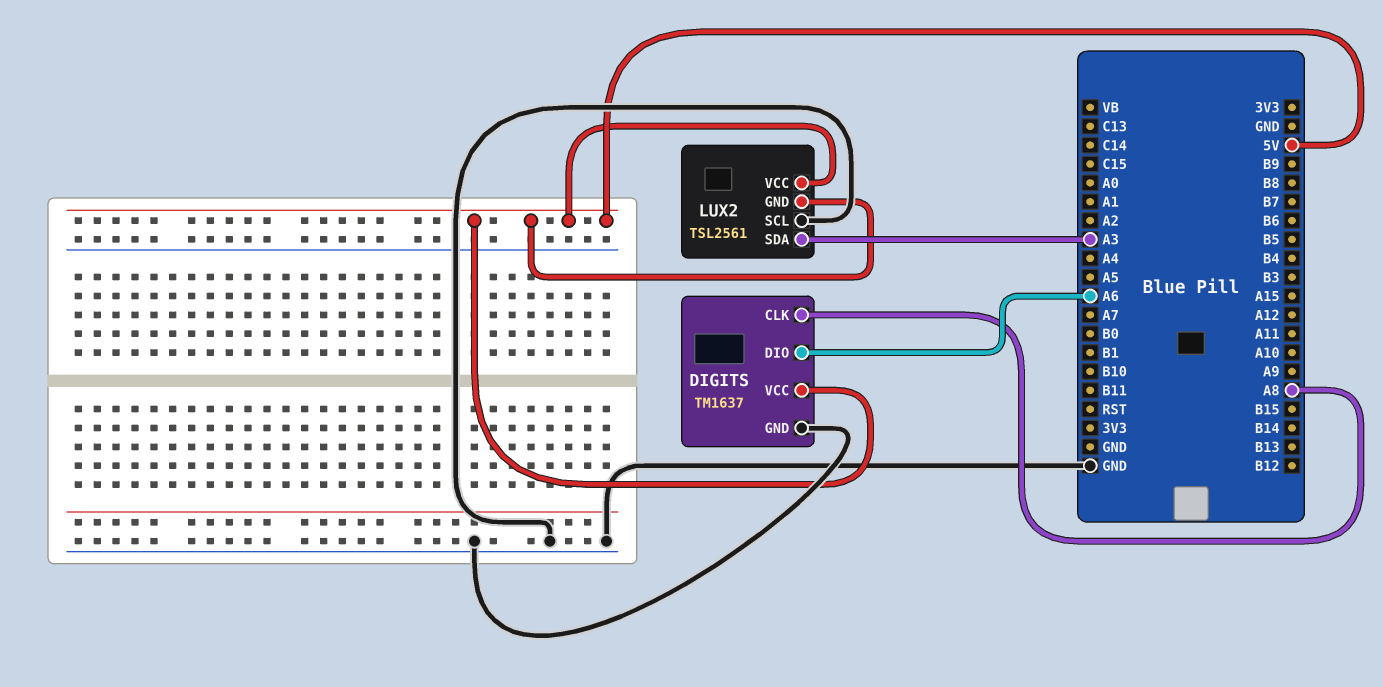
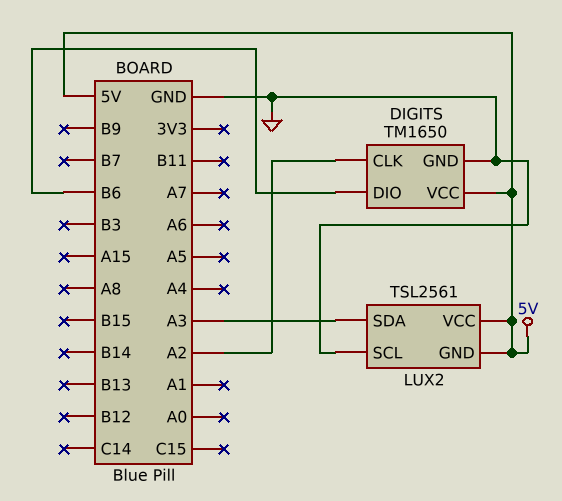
DIGITS: TM1637 -> TM1650
DIGITS pin CLK: A8 -> A2
DIGITS pin DIO: A6 -> B6

